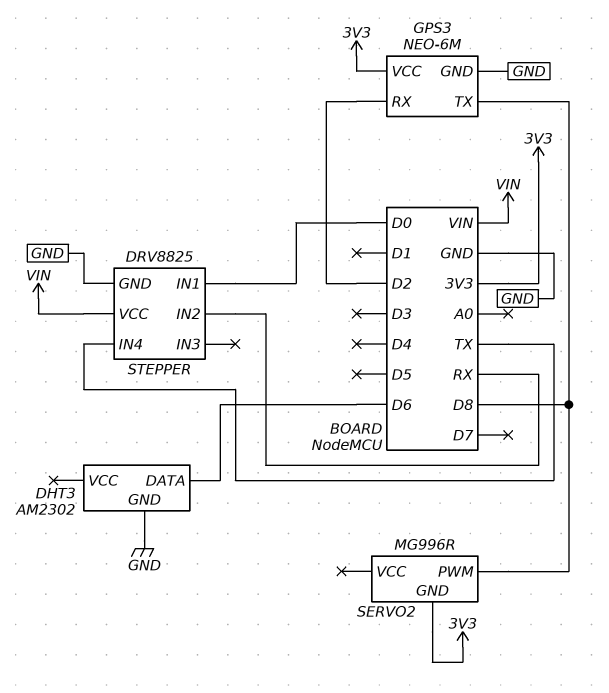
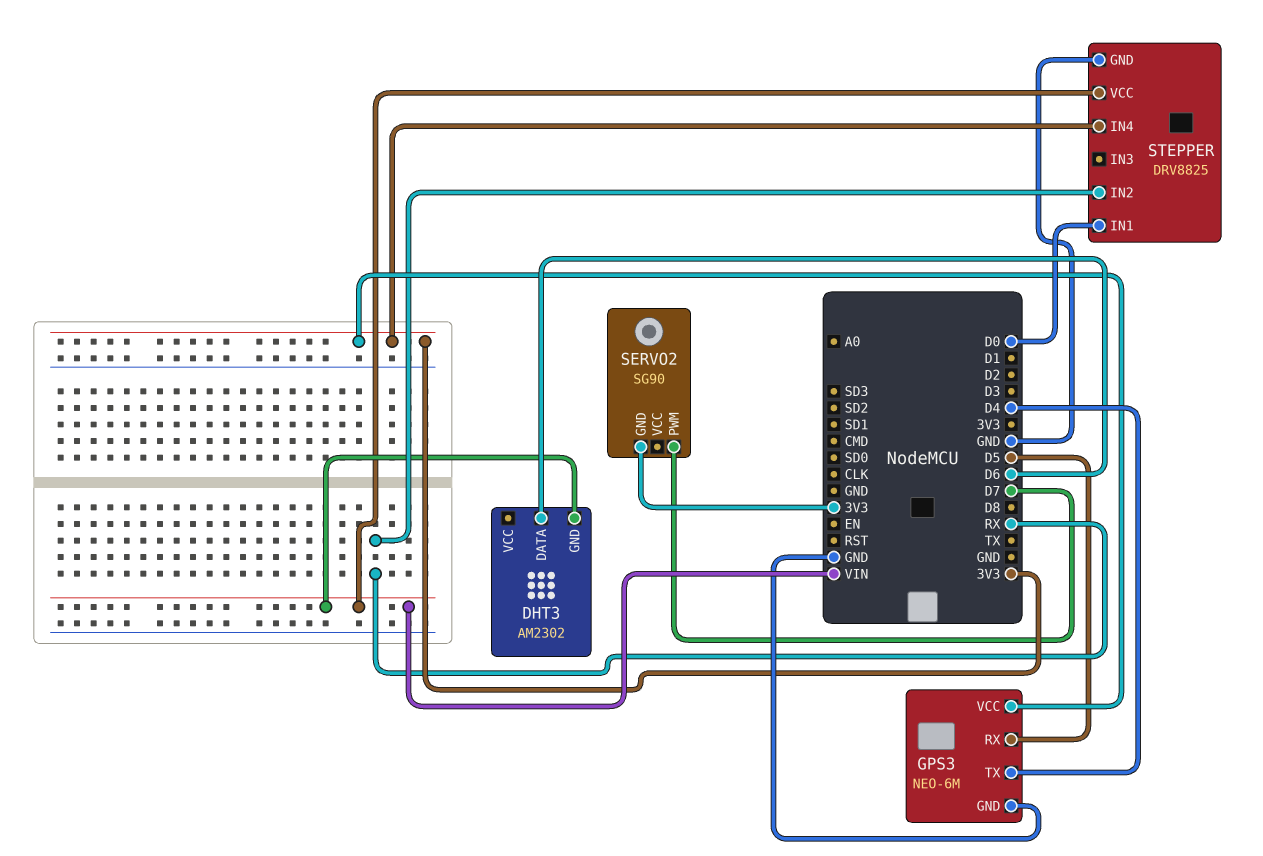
DHT3 pin GND: GND -> VIN
GPS3 pin RX: D2 -> D5
GPS3 pin TX: D8 -> D4
SERVO2: MG996R -> SG90
SERVO2 pin PWM: D8 -> D7
STEPPER pin IN4: TX -> 3V3

